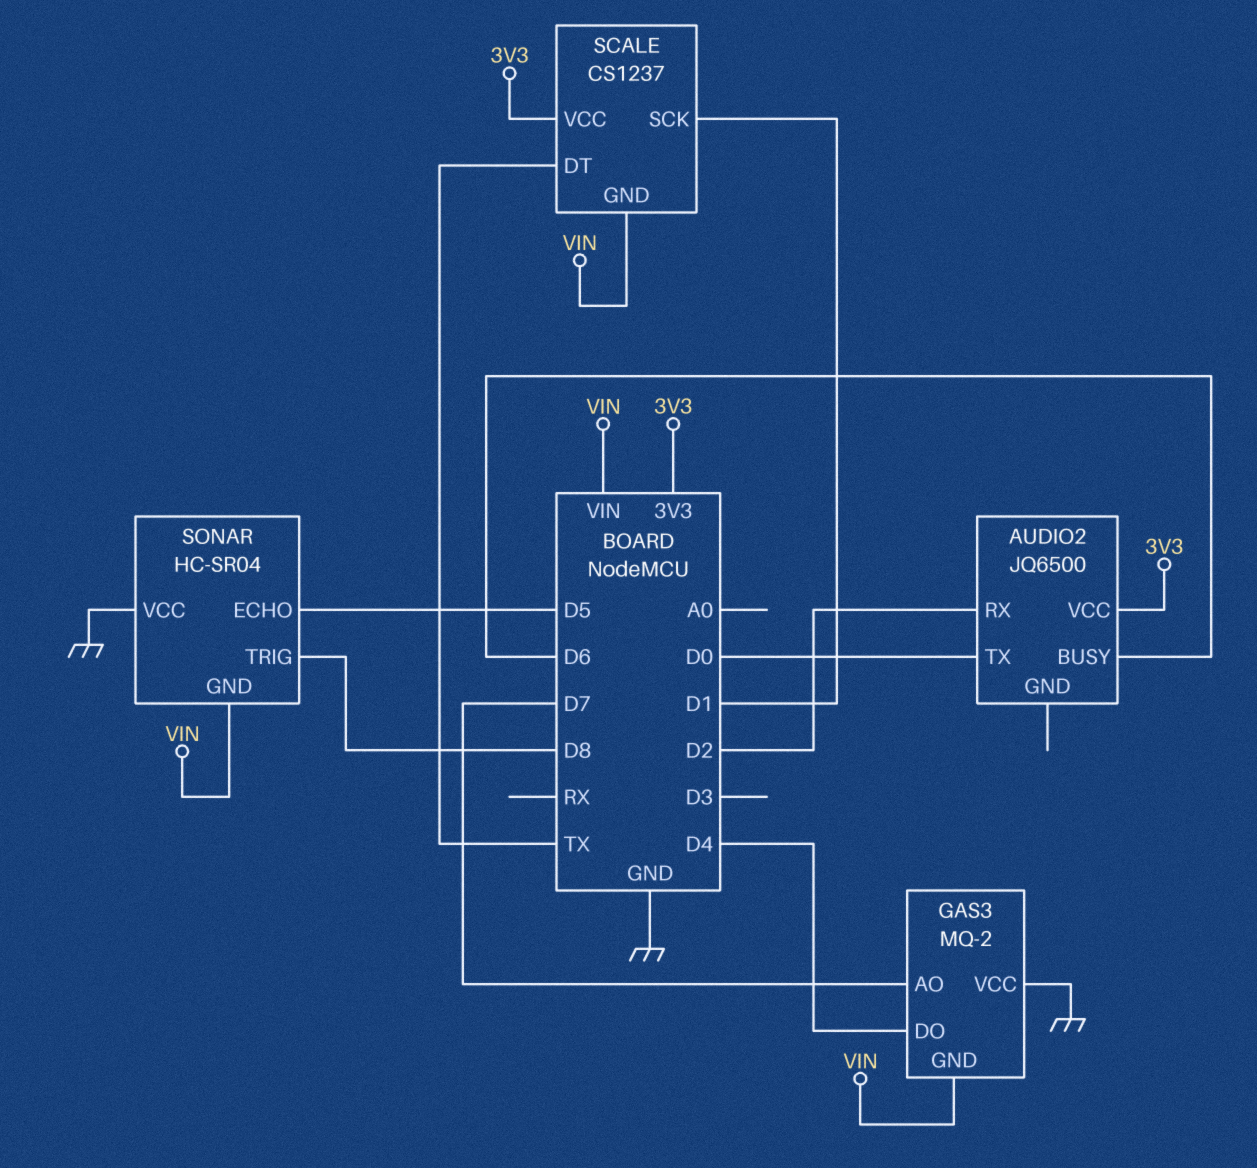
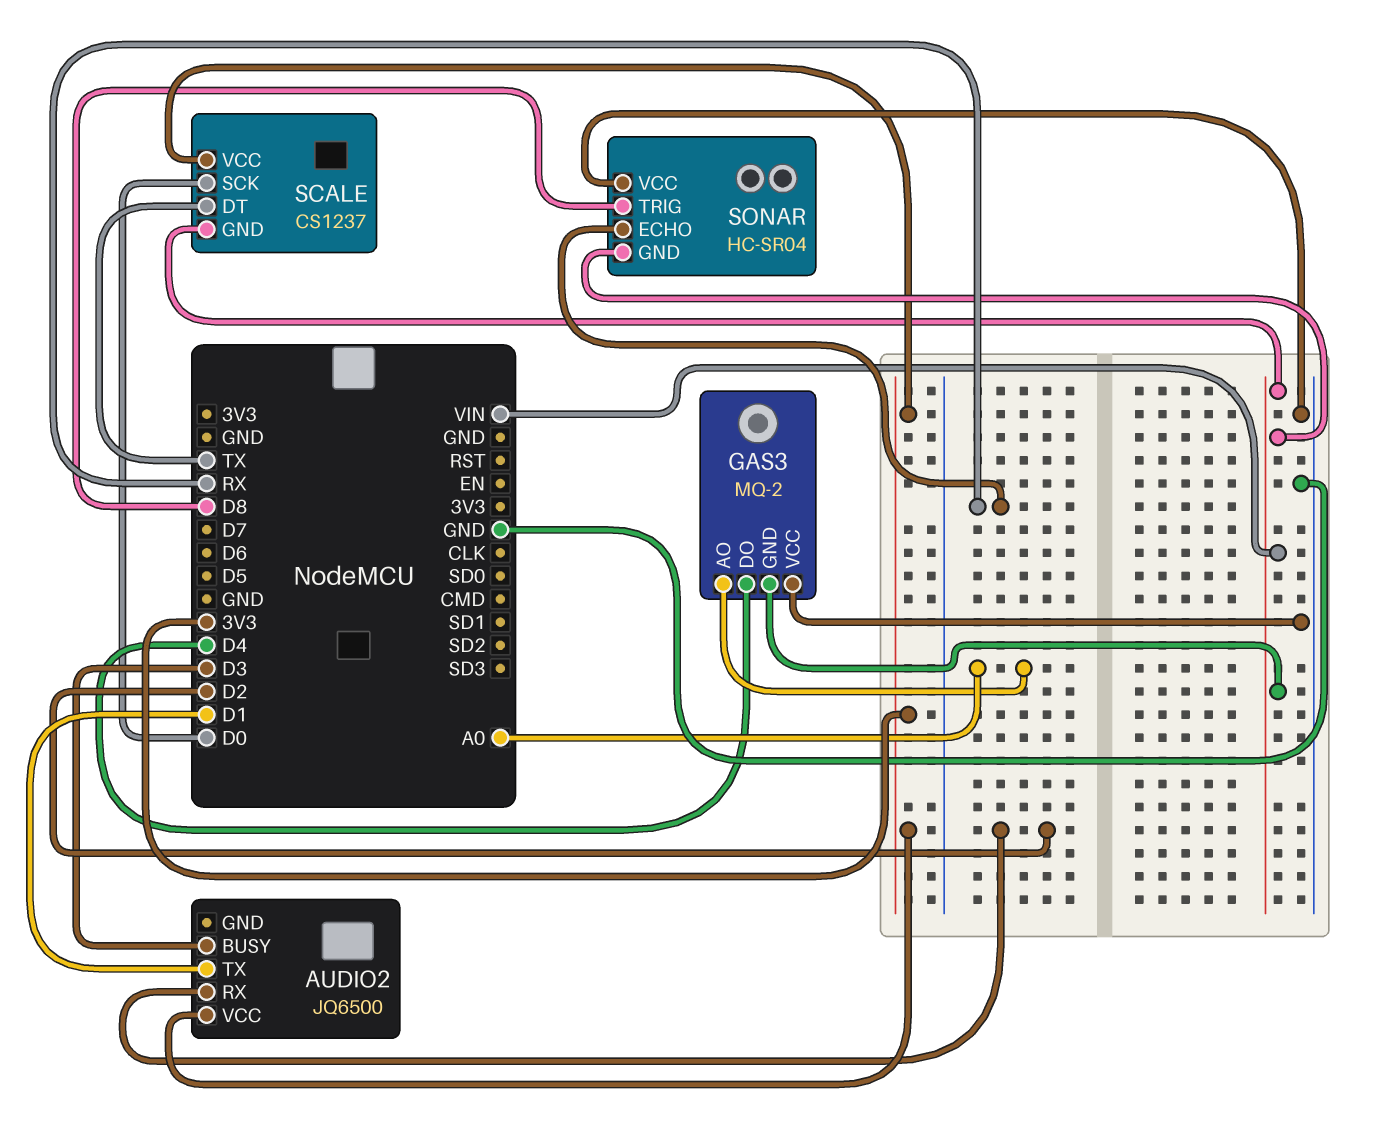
AUDIO2 pin BUSY: D6 -> D3
AUDIO2 pin TX: D0 -> D1
GAS3 pin AO: D7 -> A0
SCALE pin SCK: D1 -> D0
SONAR pin ECHO: D5 -> RX

